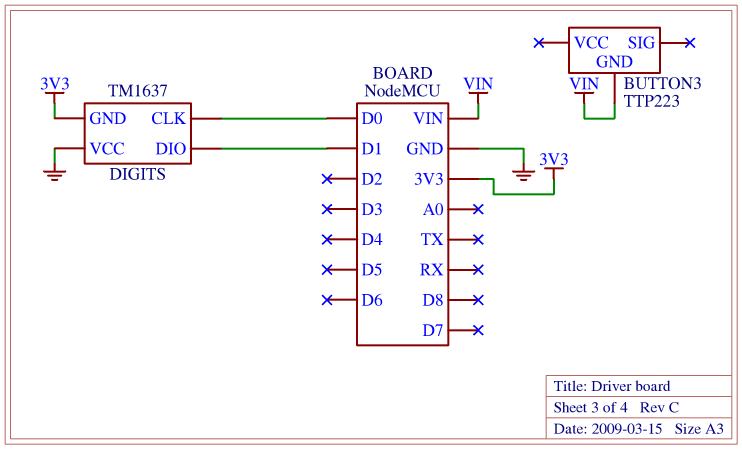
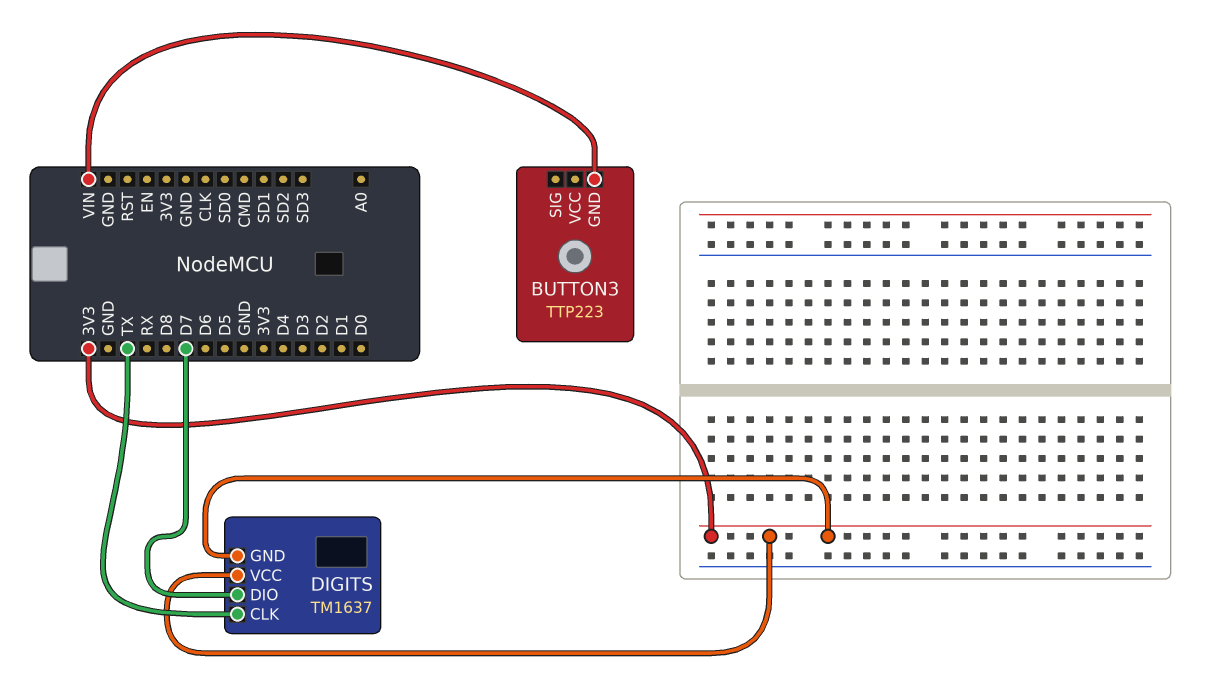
DIGITS pin CLK: D0 -> TX
DIGITS pin DIO: D1 -> D7
DIGITS pin VCC: GND -> 3V3

